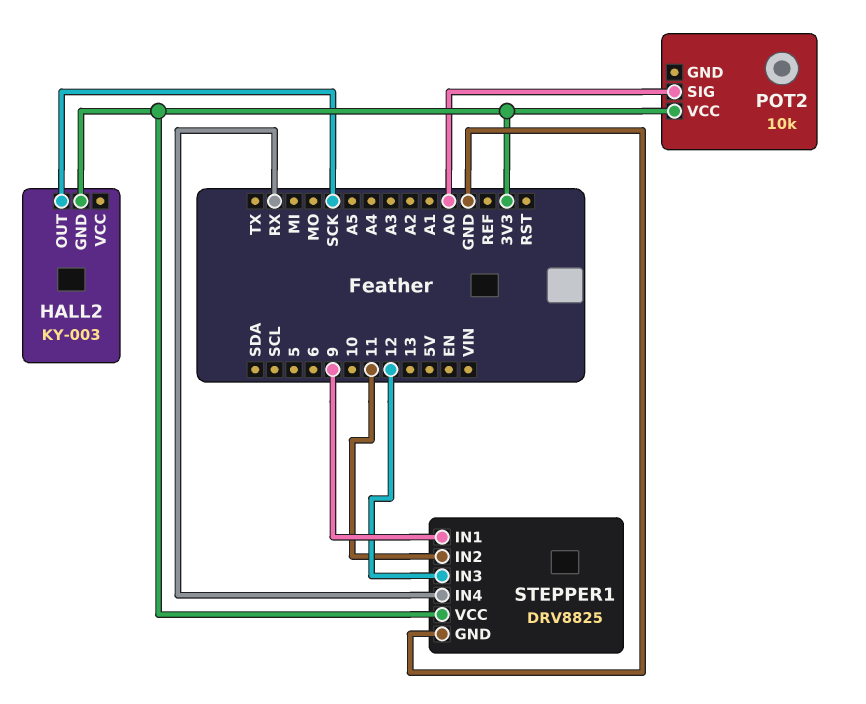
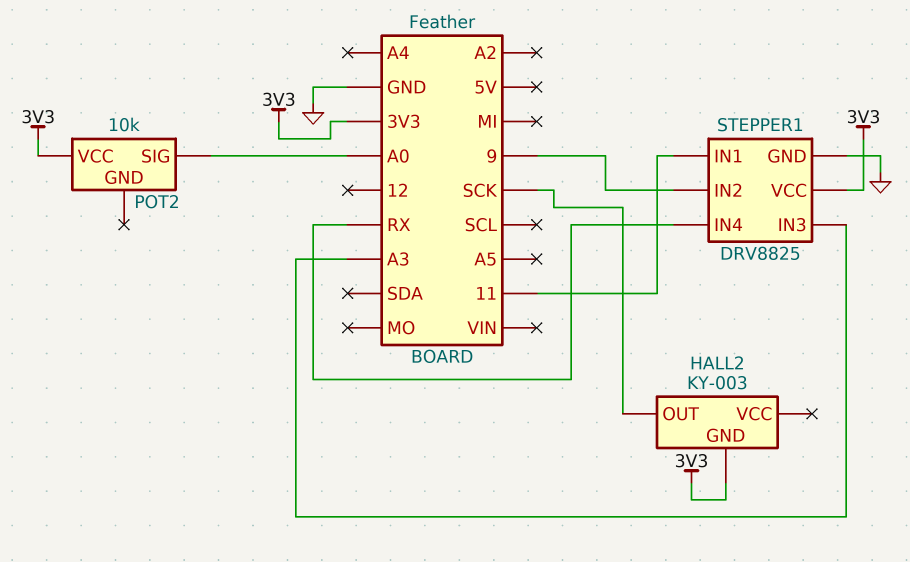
STEPPER1 pin IN1: 9 -> 11
STEPPER1 pin IN2: 11 -> 9
STEPPER1 pin IN3: 12 -> A3

